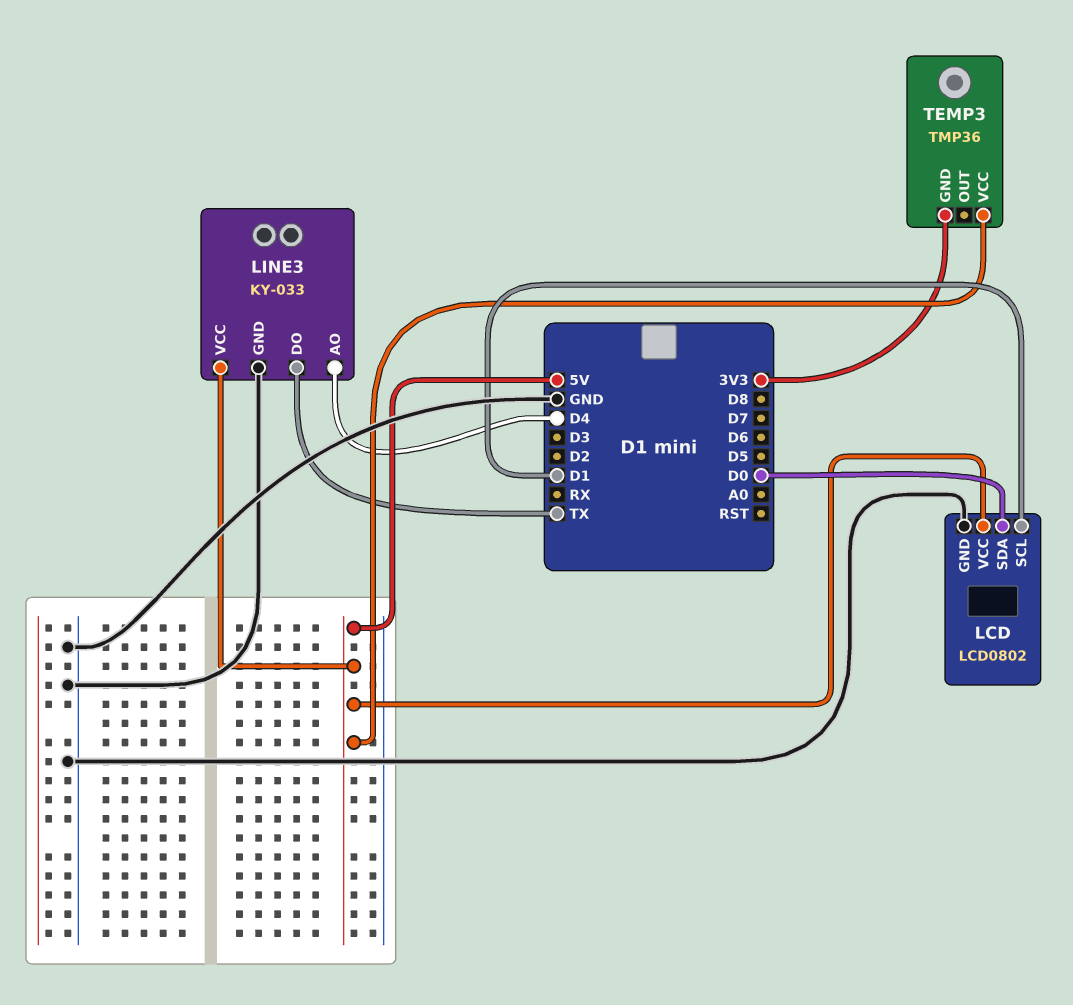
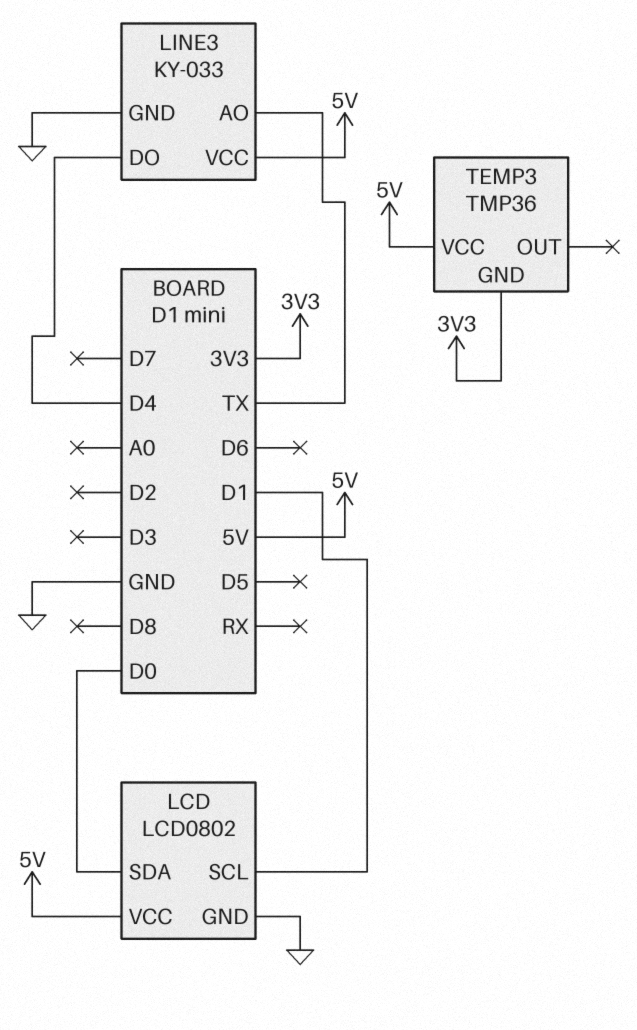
LINE3 pin AO: D4 -> TX
LINE3 pin DO: TX -> D4

